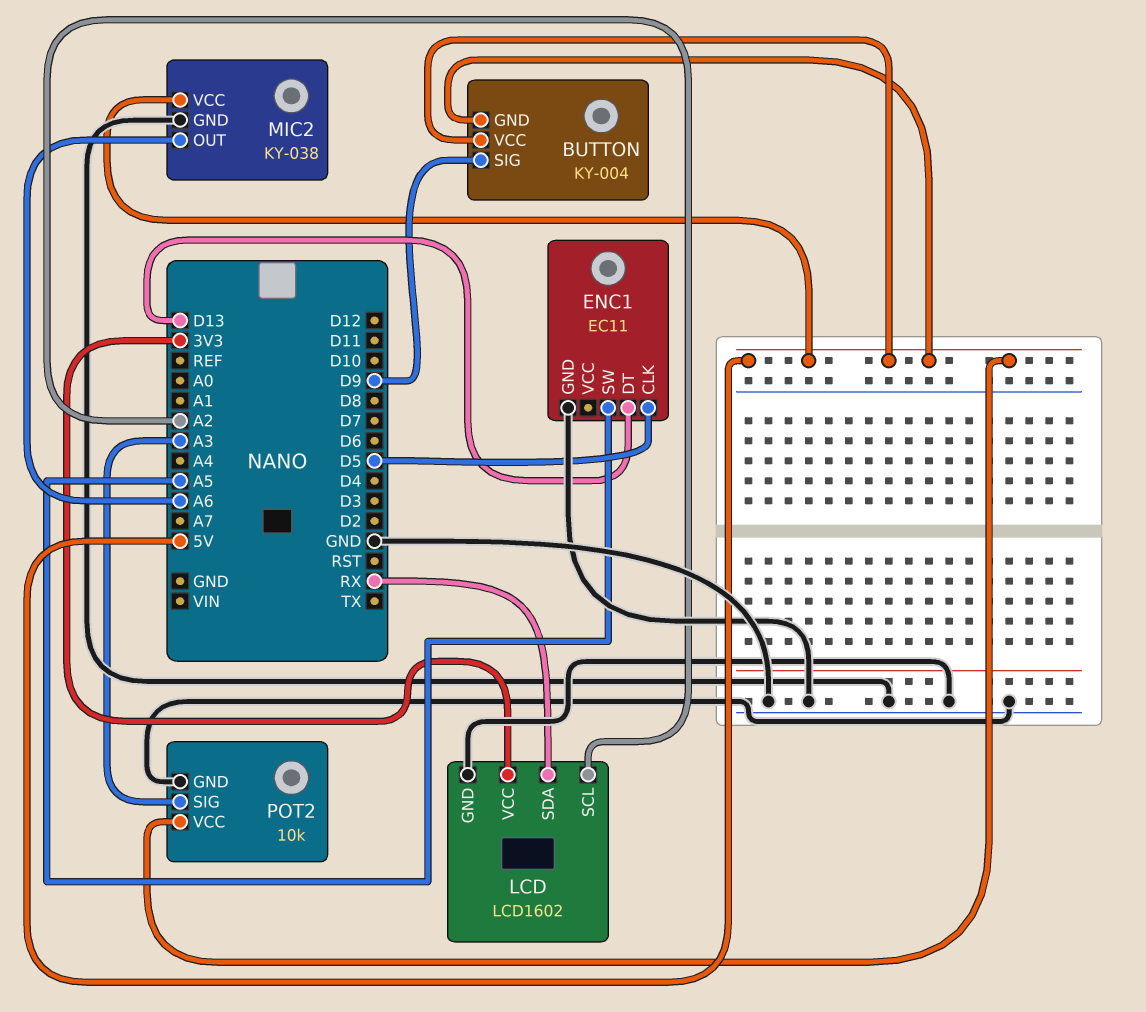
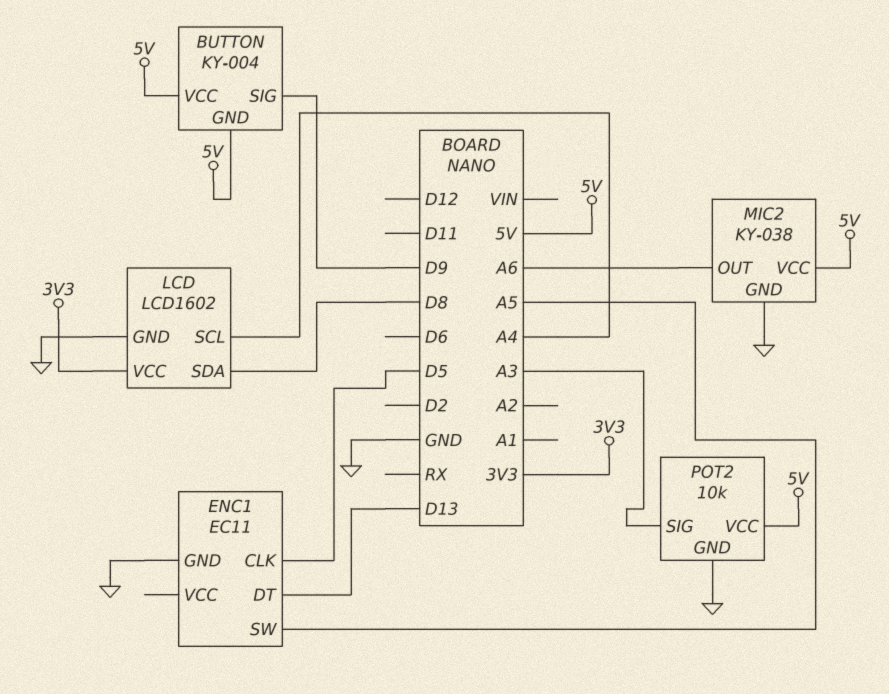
LCD pin SCL: A2 -> A4
LCD pin SDA: RX -> D8

